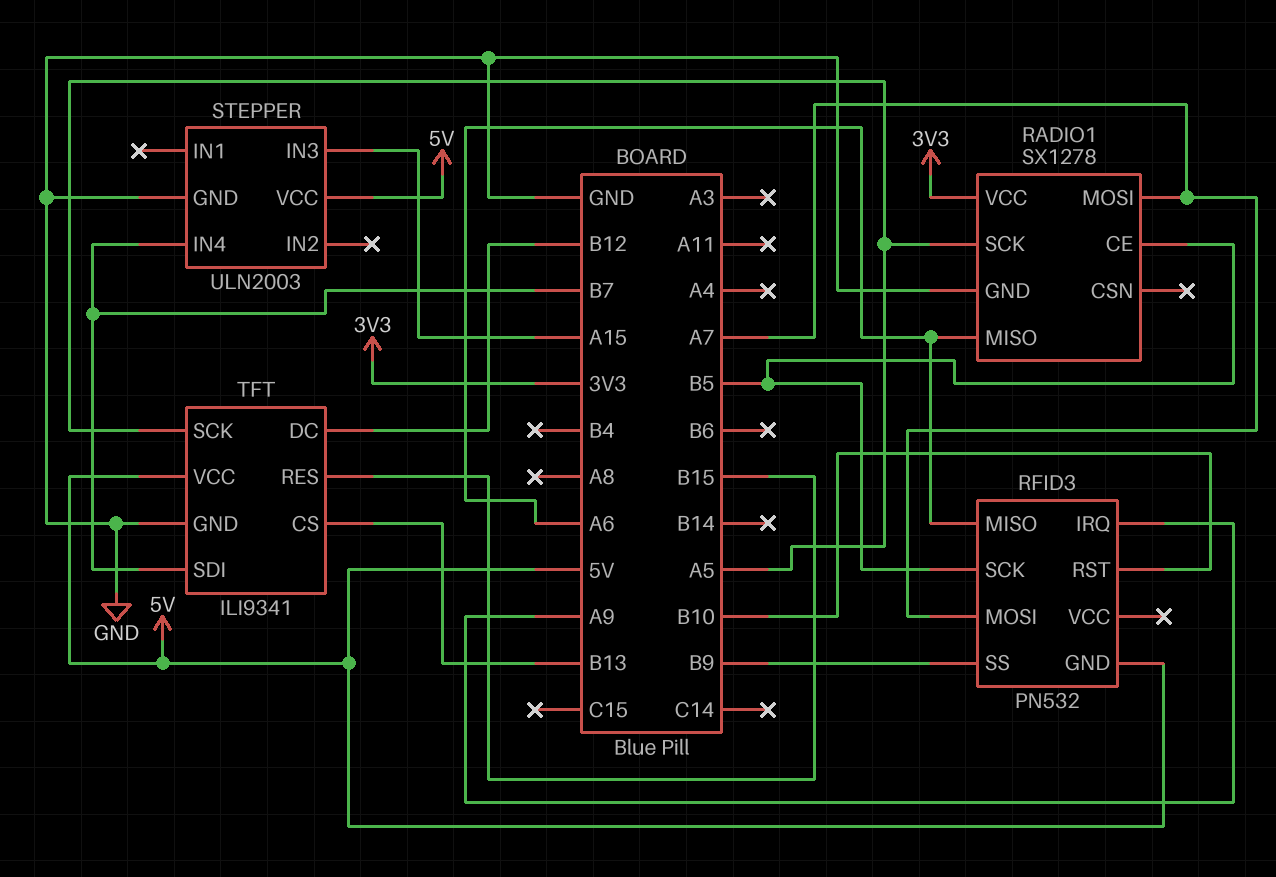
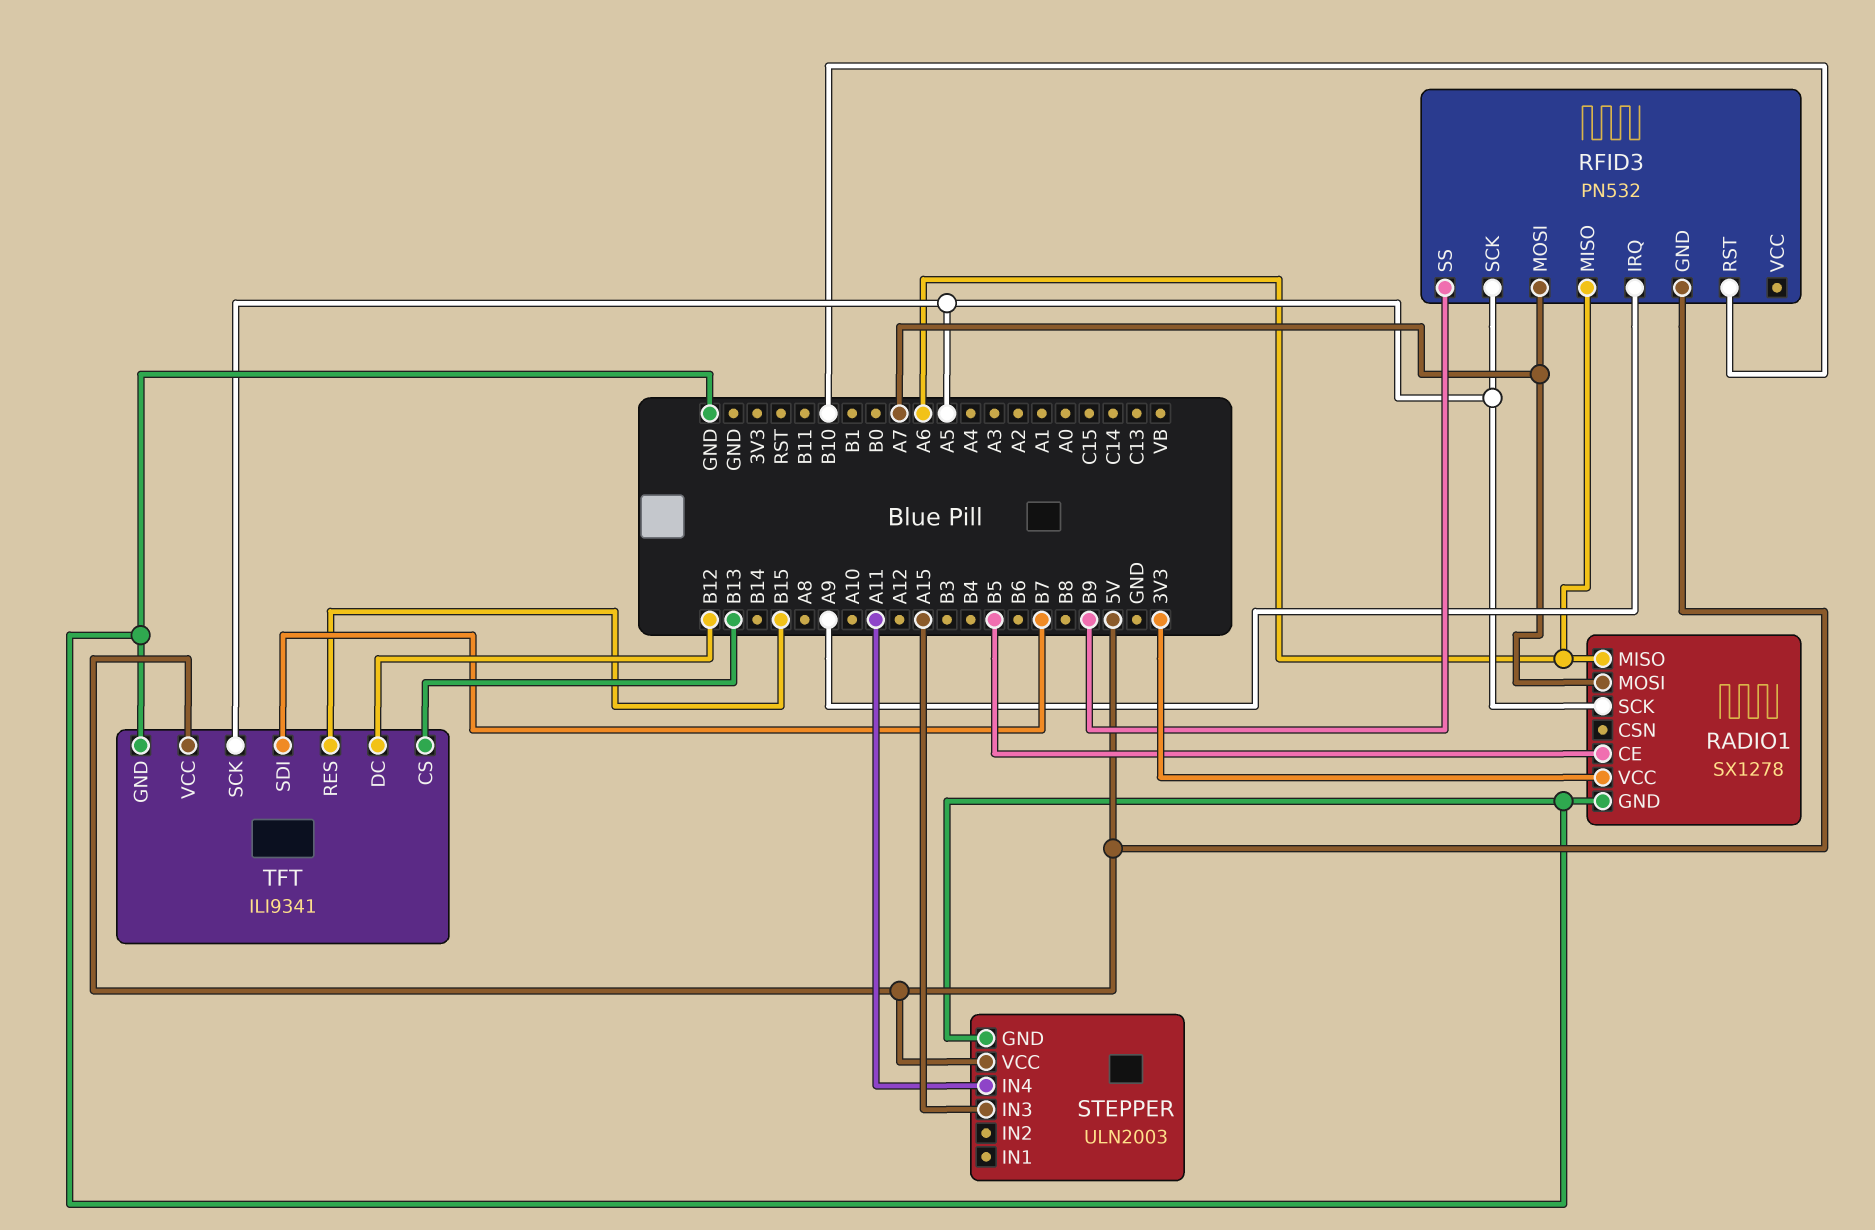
RFID3 pin SCK: B5 -> A5
STEPPER pin IN4: B7 -> A11

